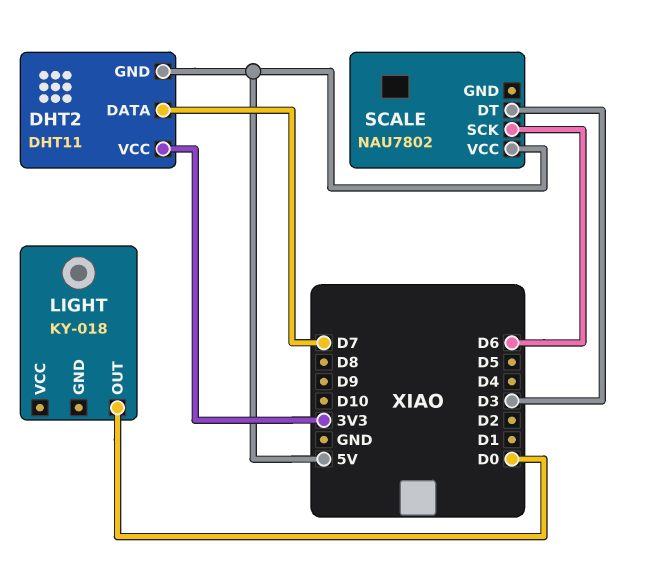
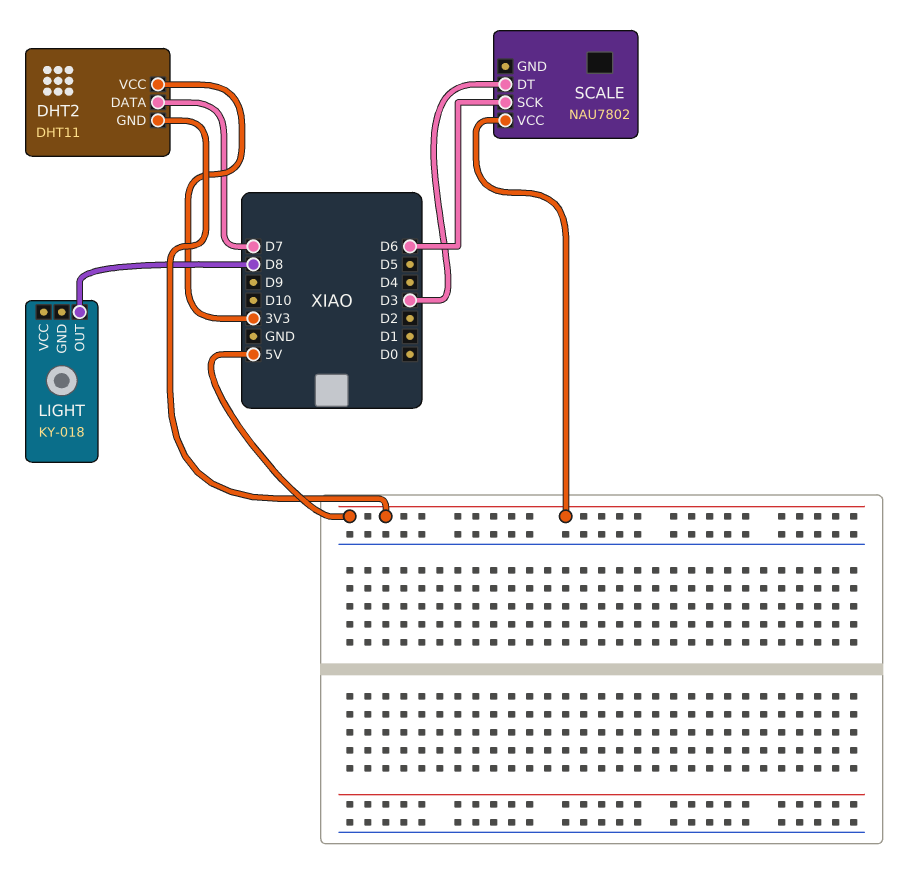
LIGHT pin OUT: D0 -> D8

